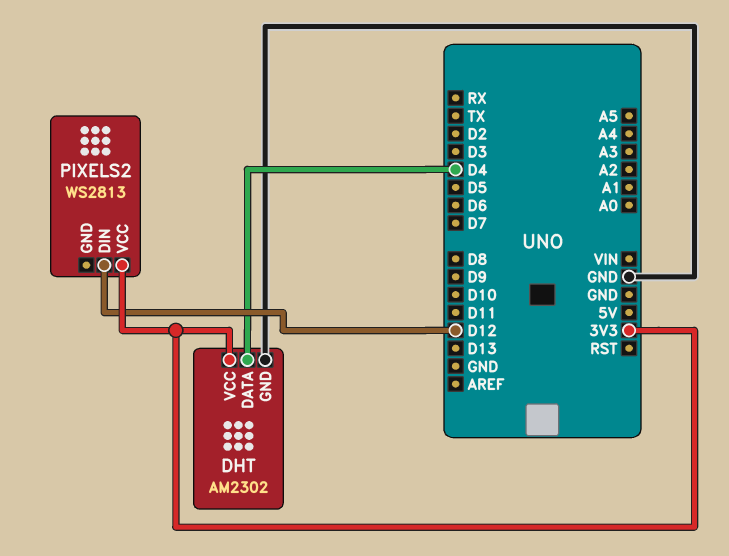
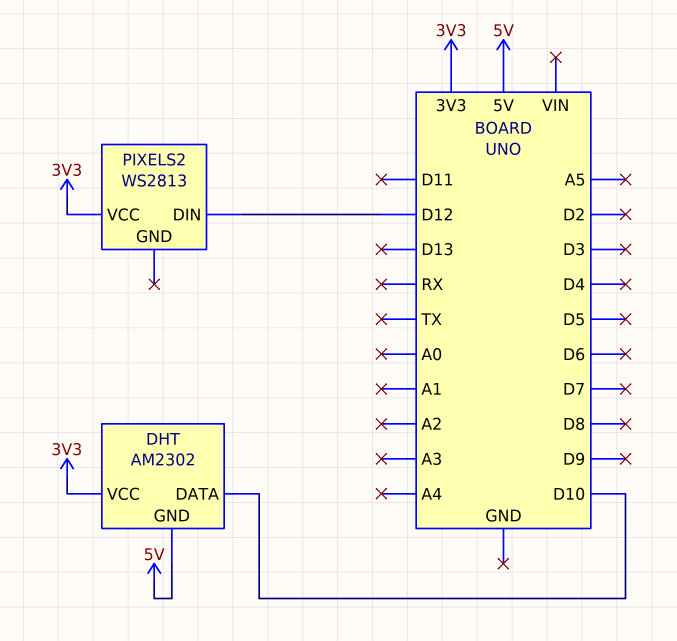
DHT pin DATA: D4 -> D10
DHT pin GND: GND -> 5V

